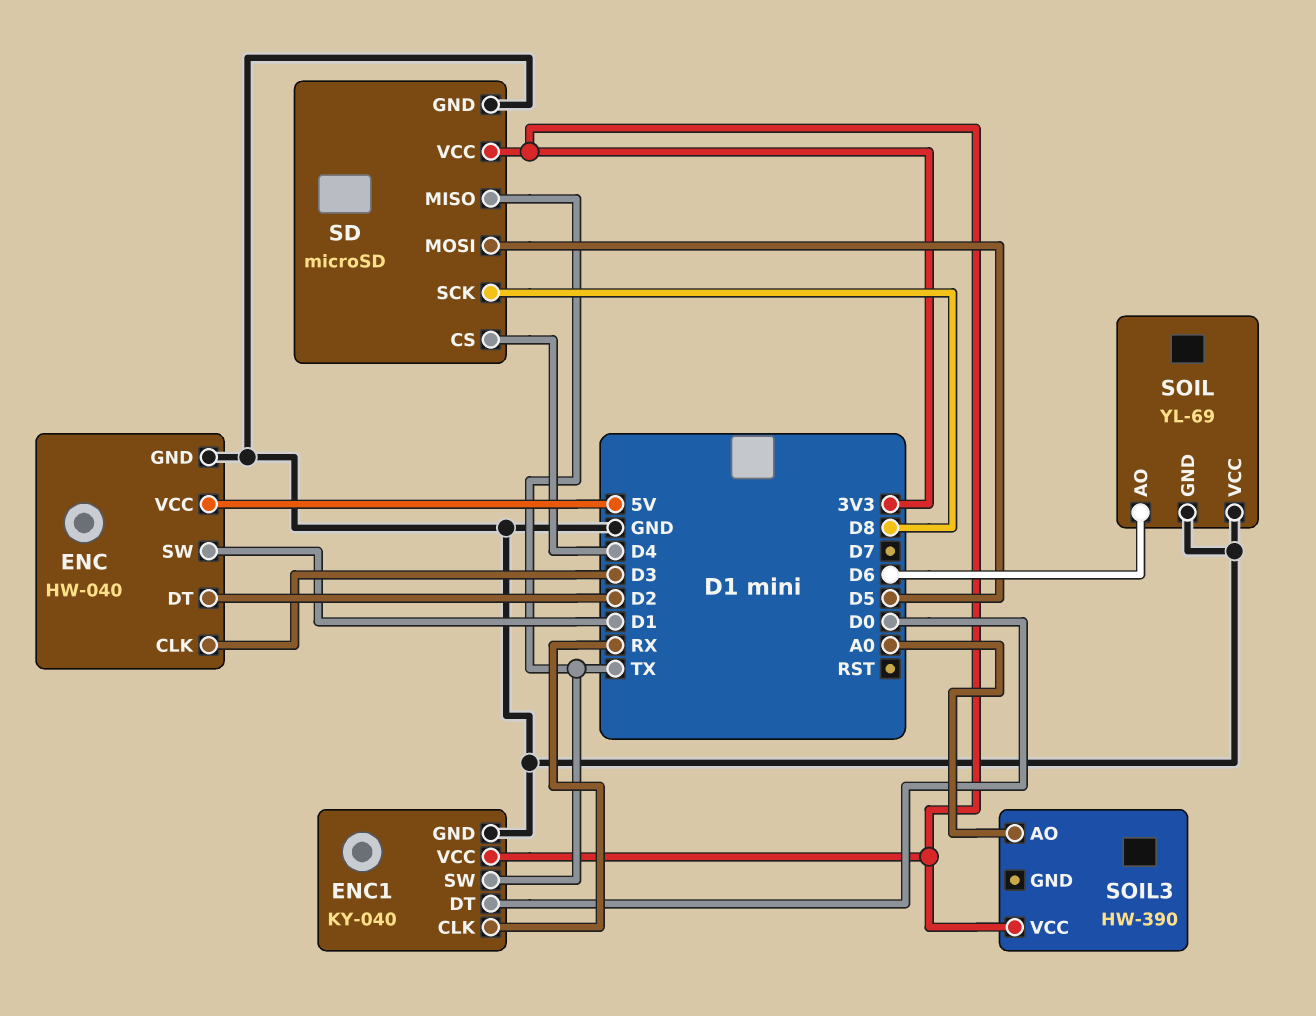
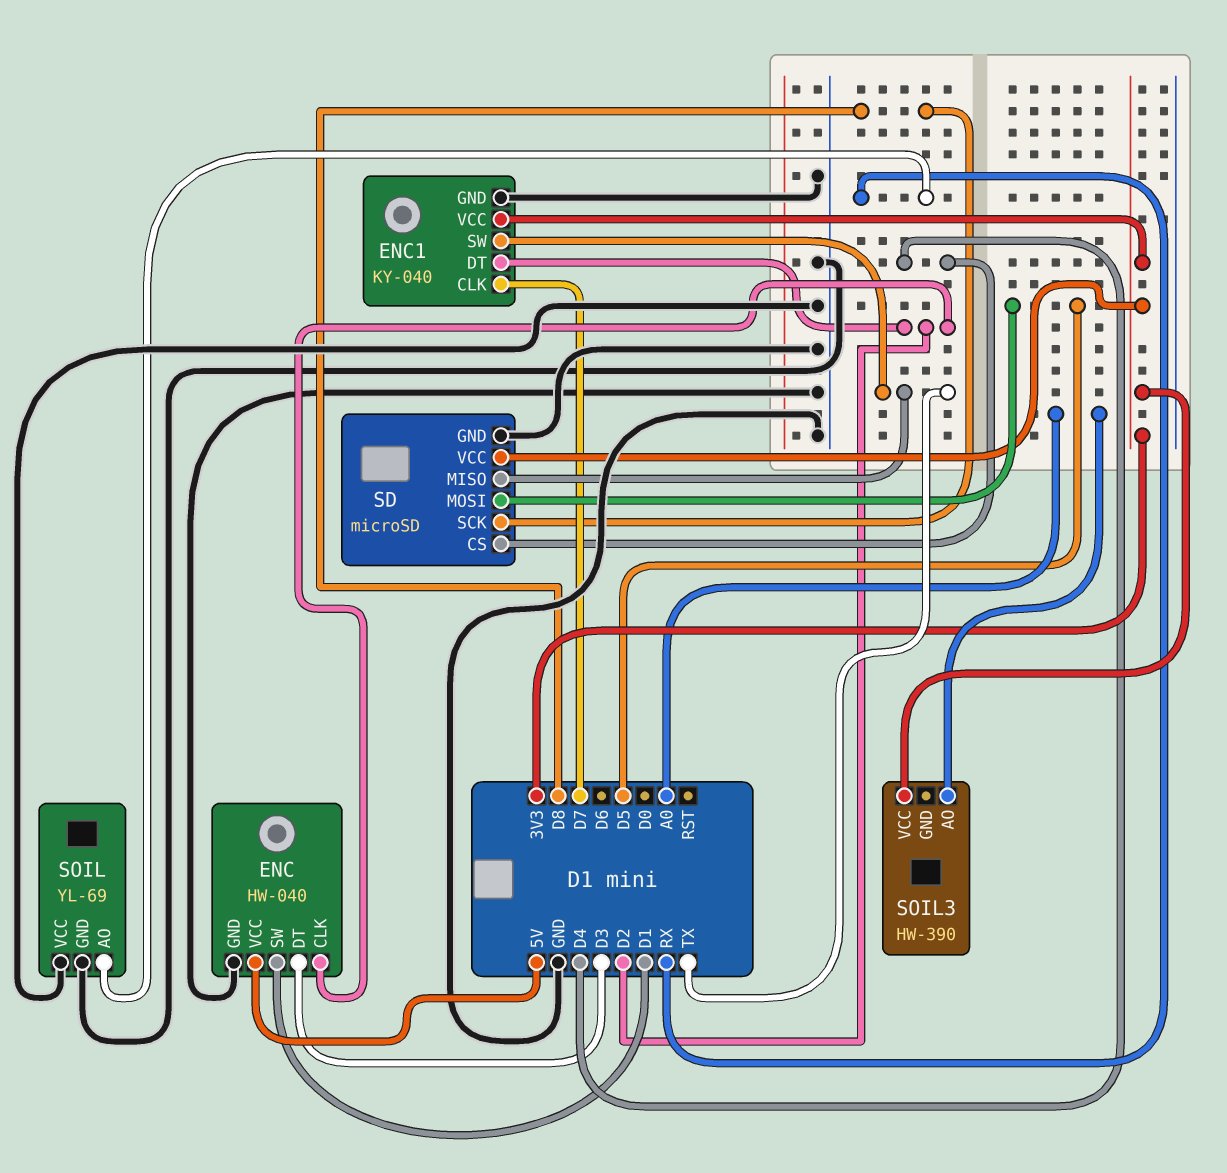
ENC pin CLK: D3 -> D2
ENC pin DT: D2 -> D3
ENC1 pin CLK: RX -> D7
ENC1 pin DT: D0 -> D2
SOIL pin AO: D6 -> RX

